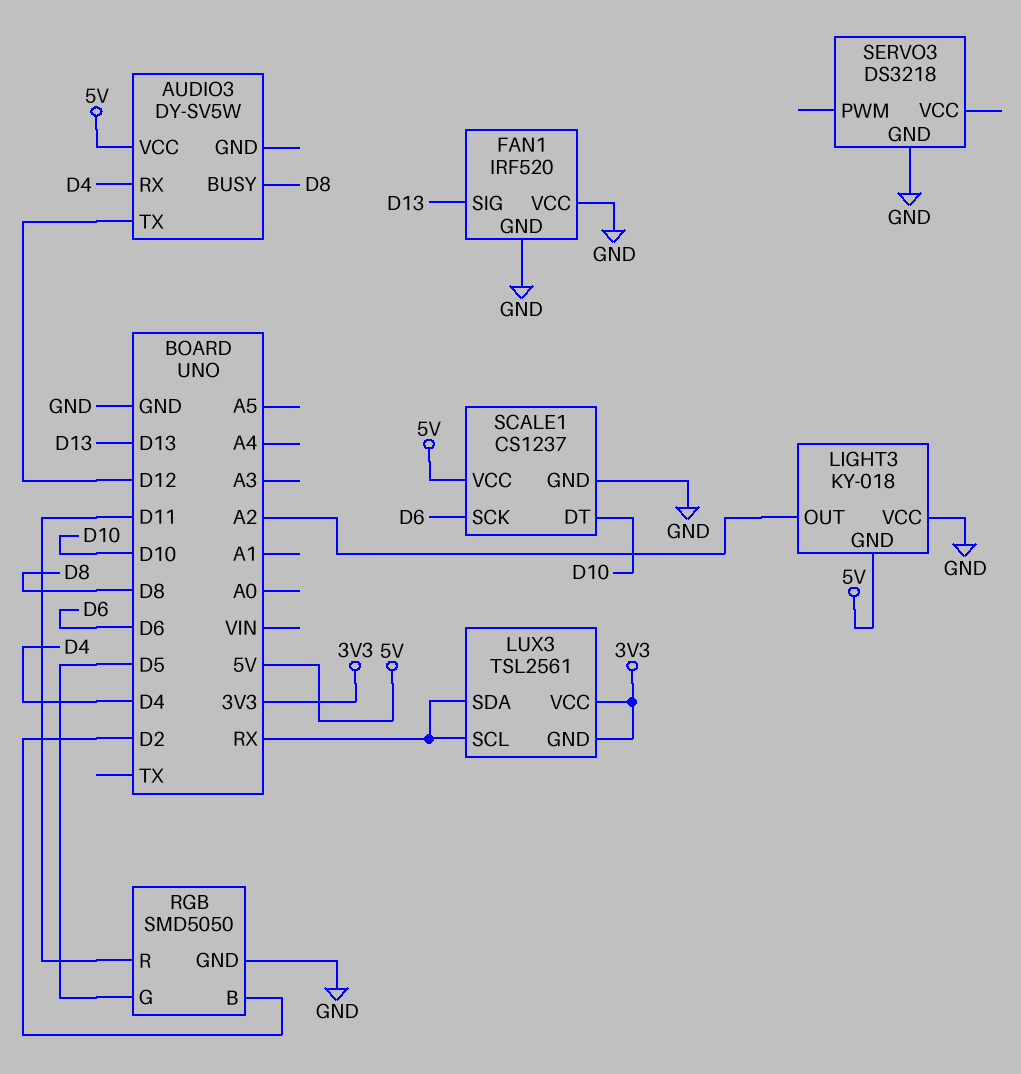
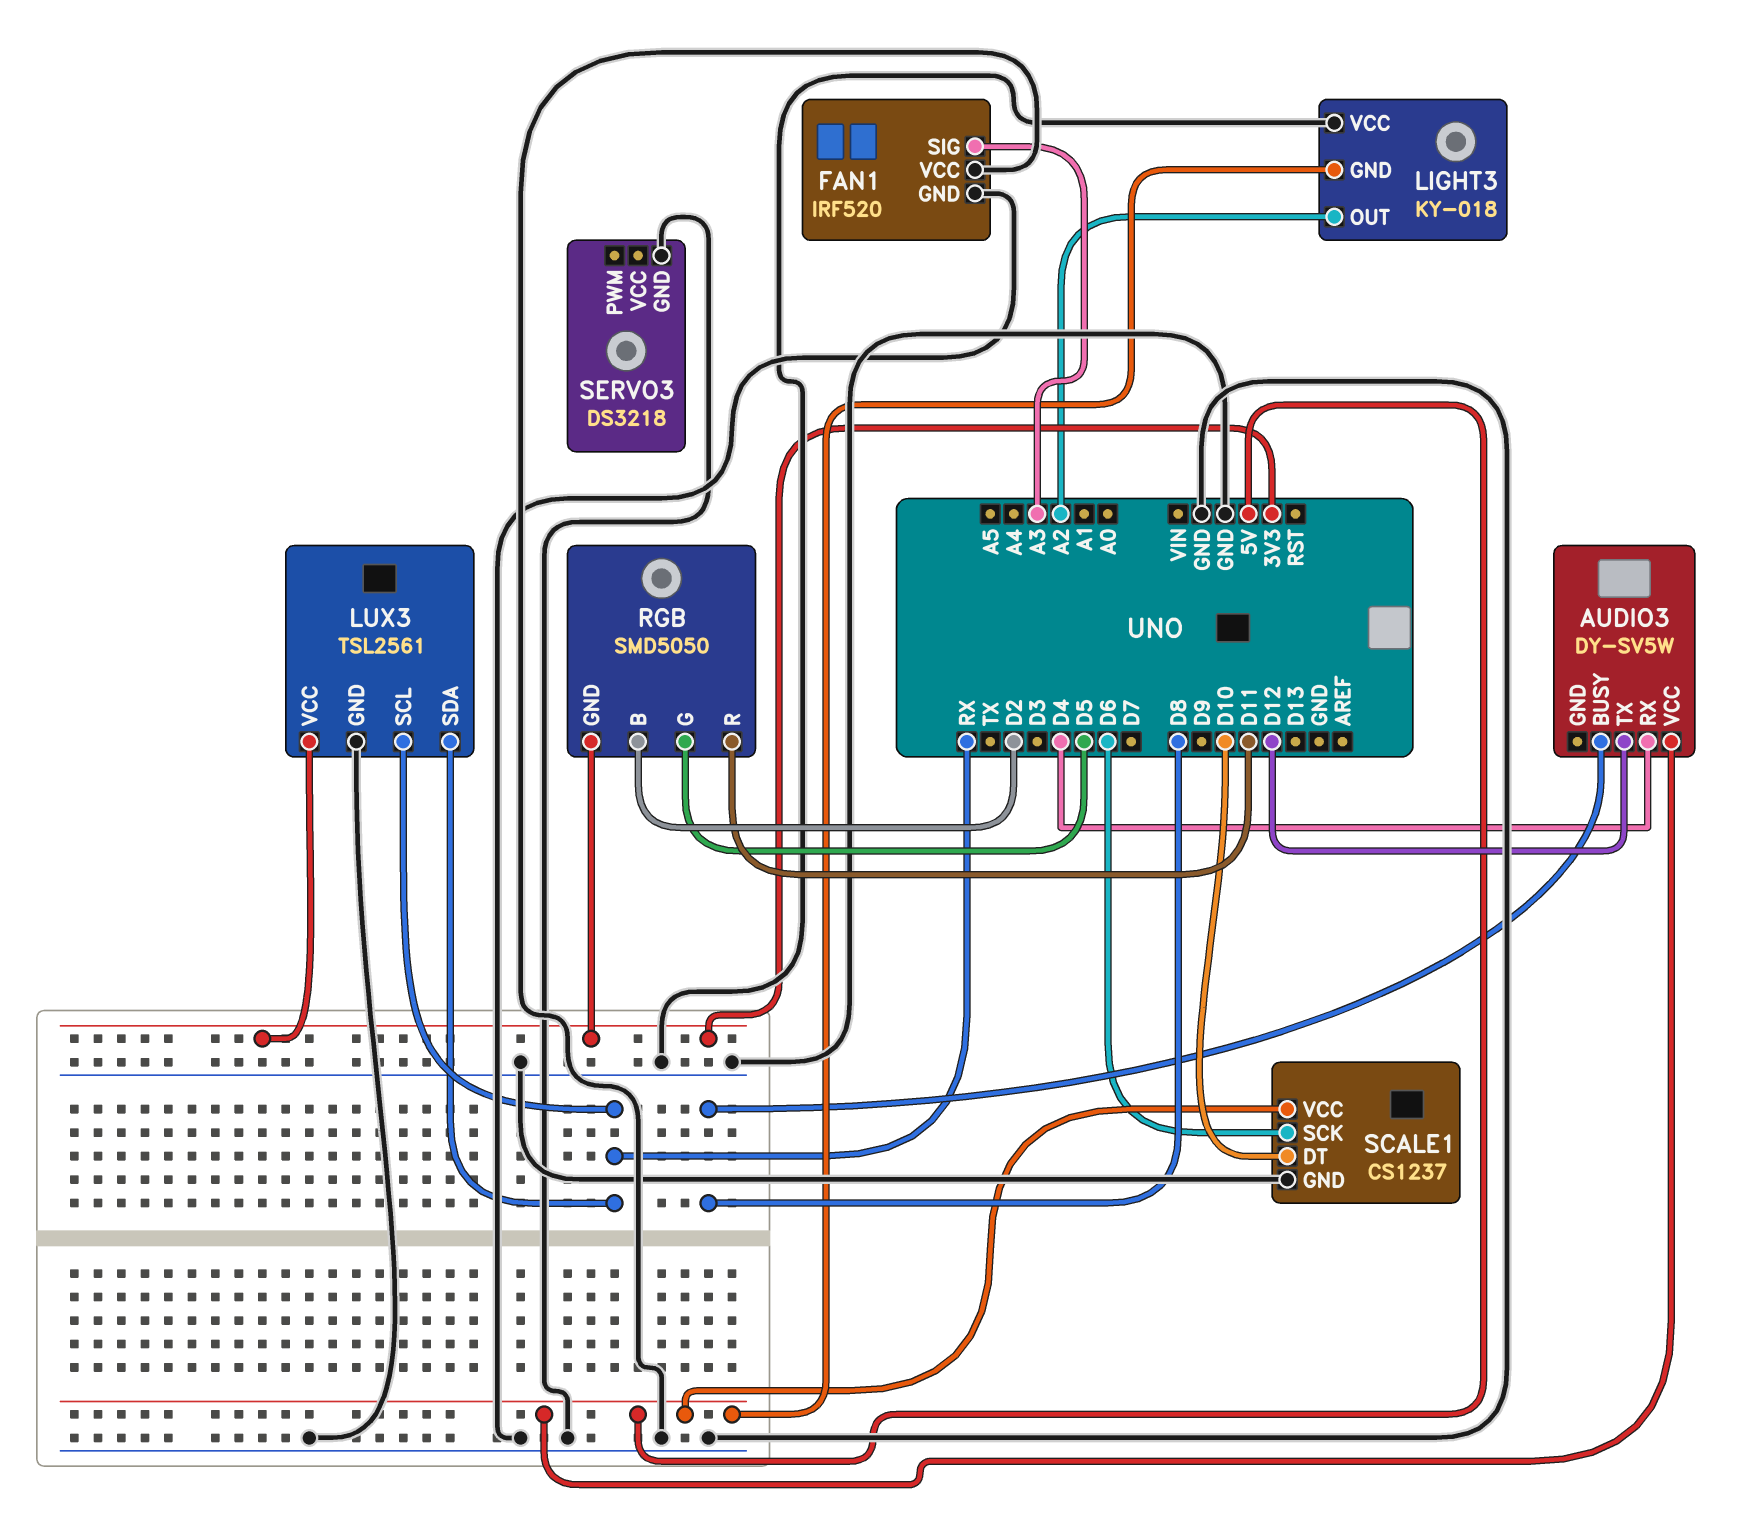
FAN1 pin SIG: D13 -> A3
LUX3 pin GND: 3V3 -> GND
RGB pin GND: GND -> 3V3

